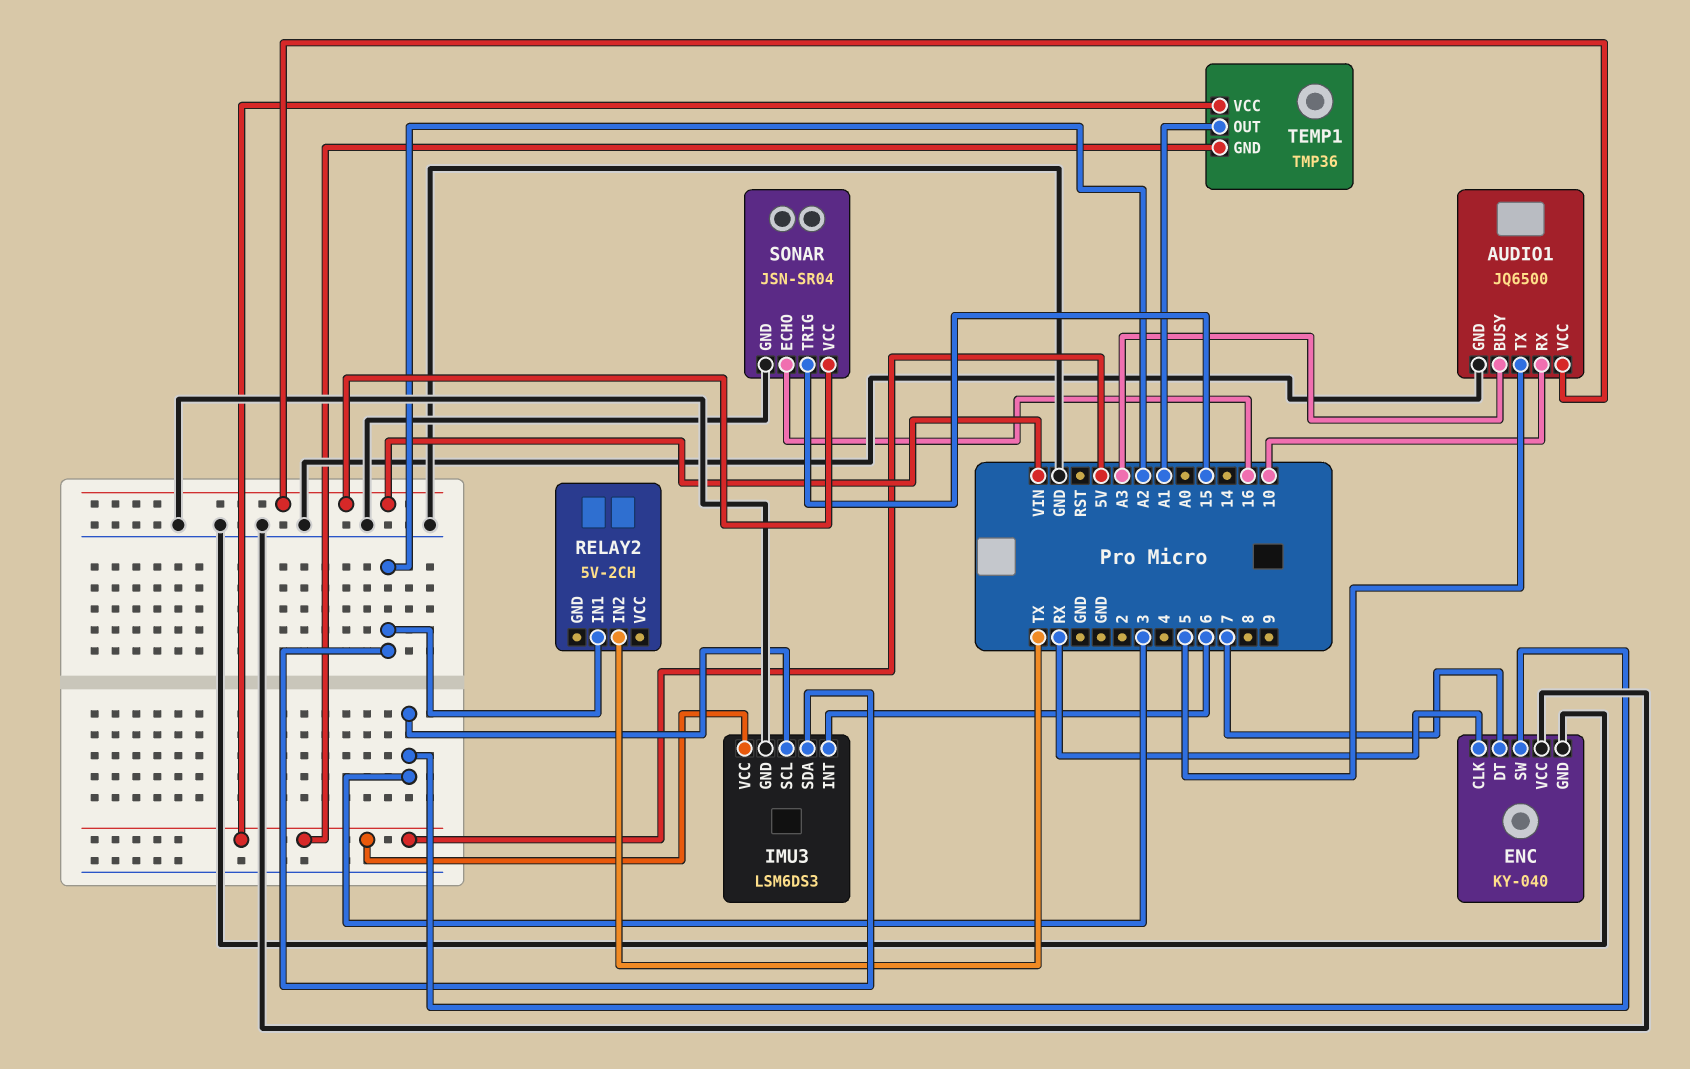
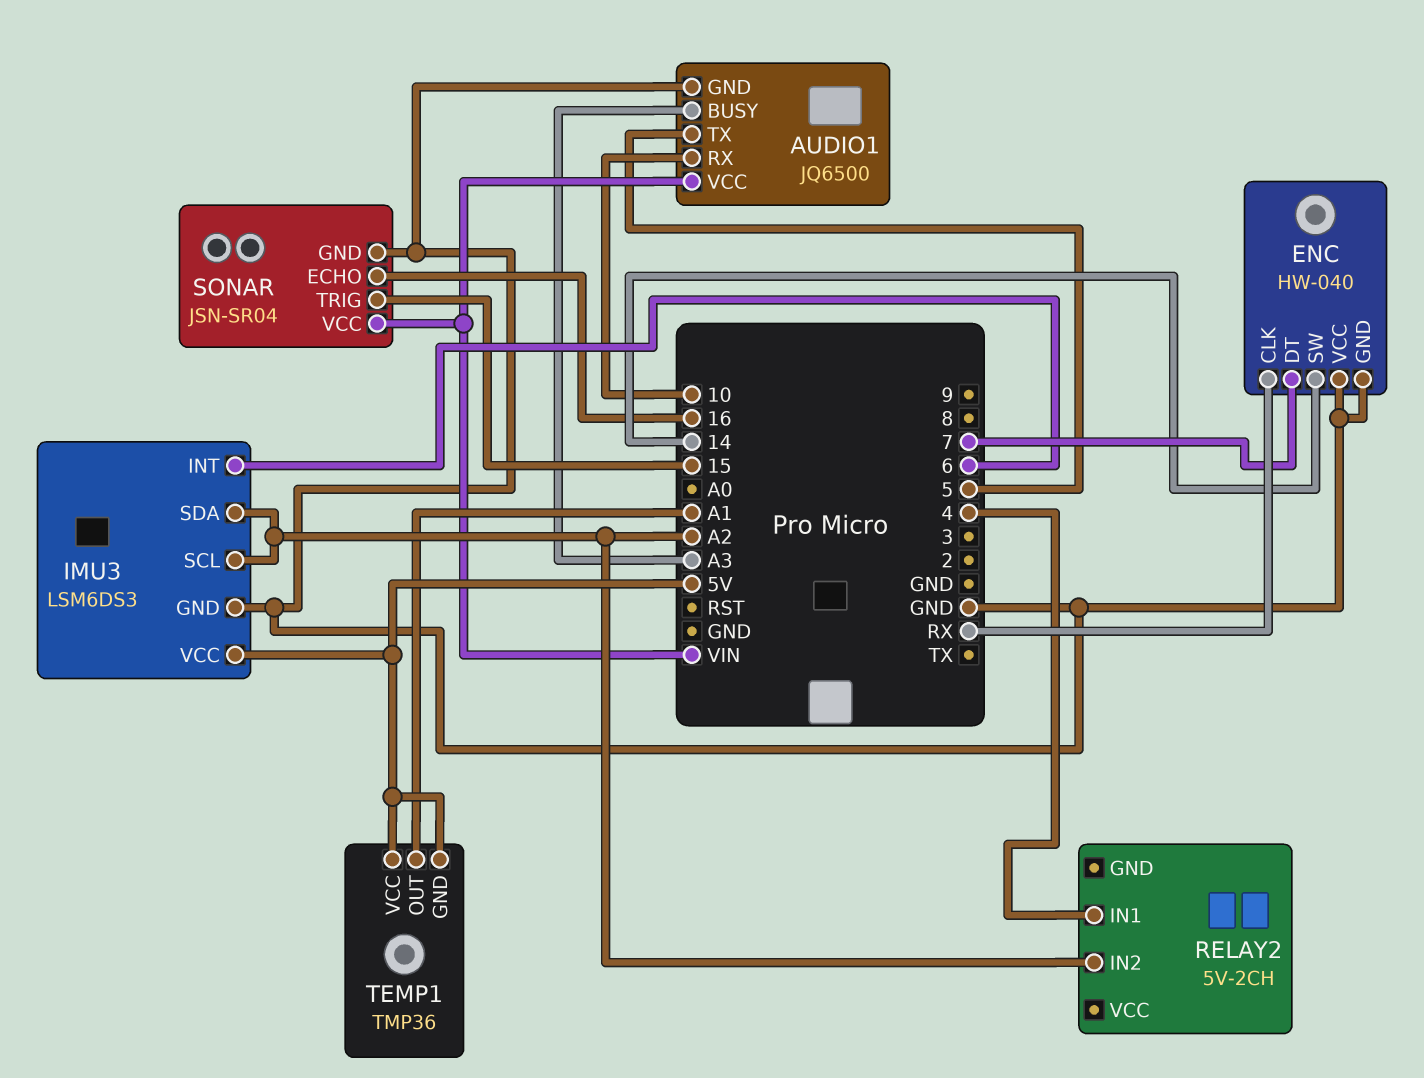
ENC: KY-040 -> HW-040
ENC pin SW: 3 -> 14
IMU3 pin SCL: 3 -> A2
RELAY2 pin IN1: A2 -> 4
RELAY2 pin IN2: TX -> A2

